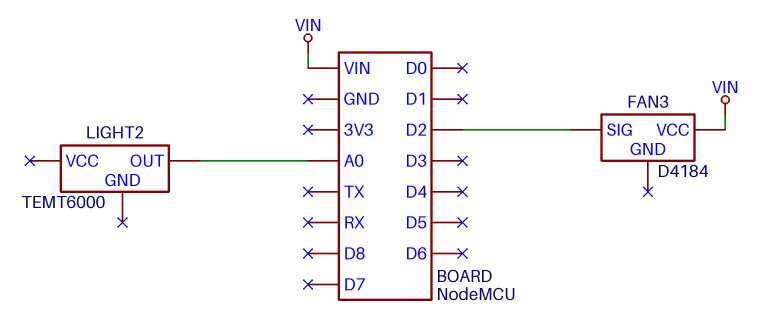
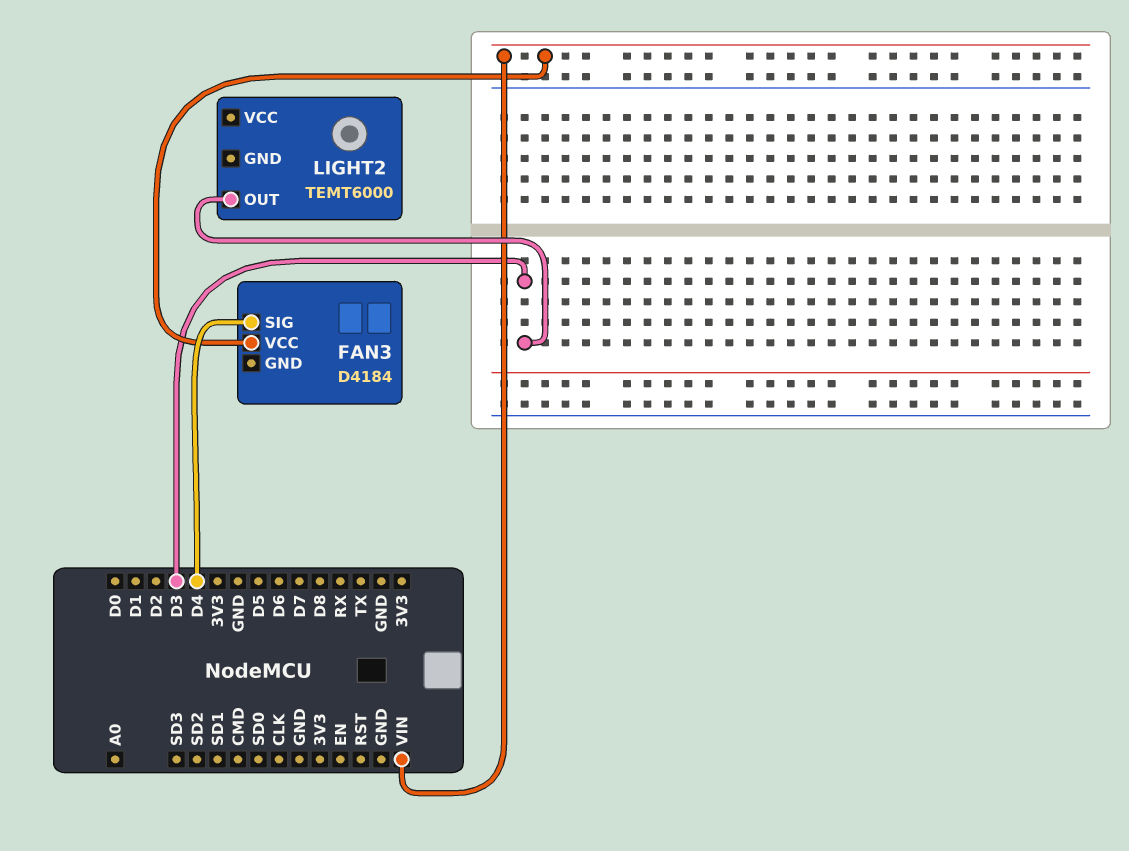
FAN3 pin SIG: D2 -> D4
LIGHT2 pin OUT: A0 -> D3

